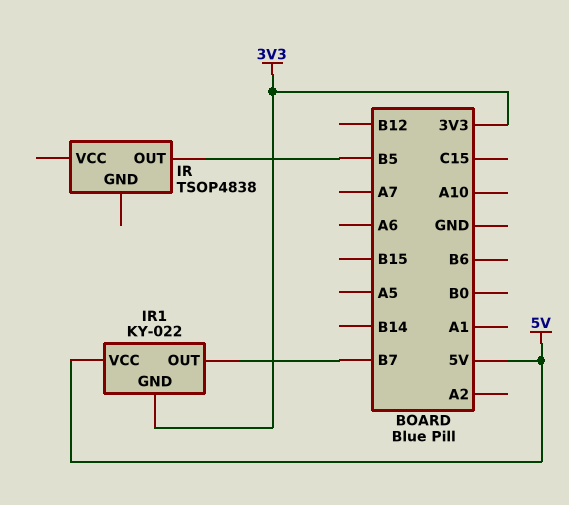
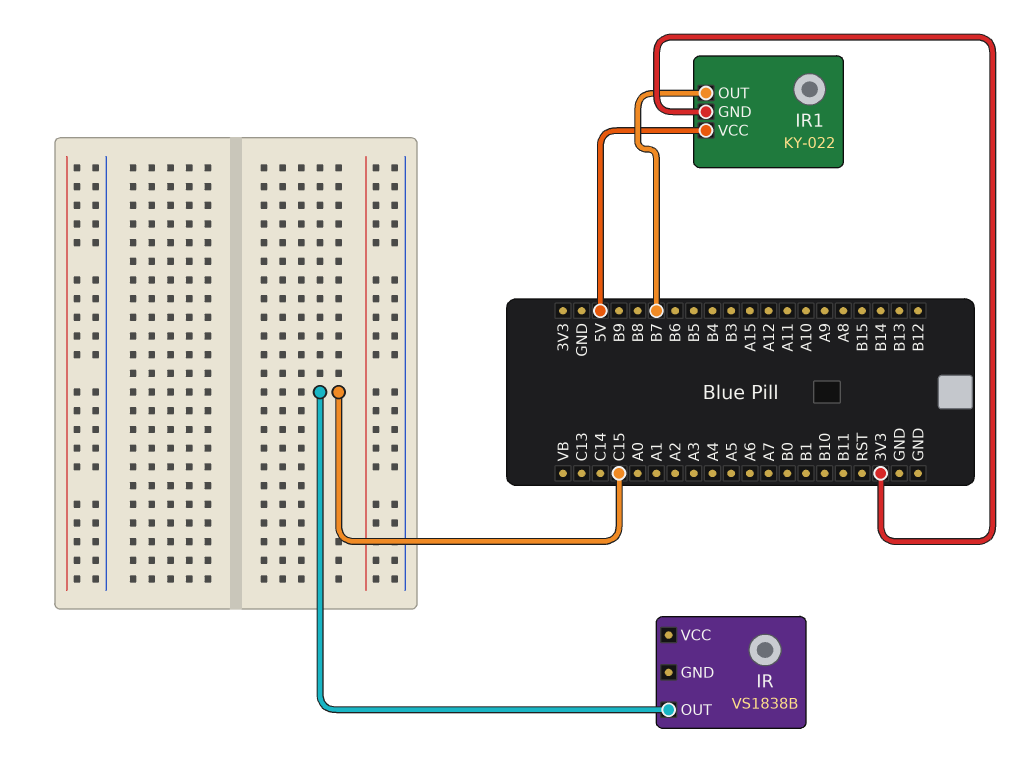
IR: TSOP4838 -> VS1838B
IR pin OUT: B5 -> C15

